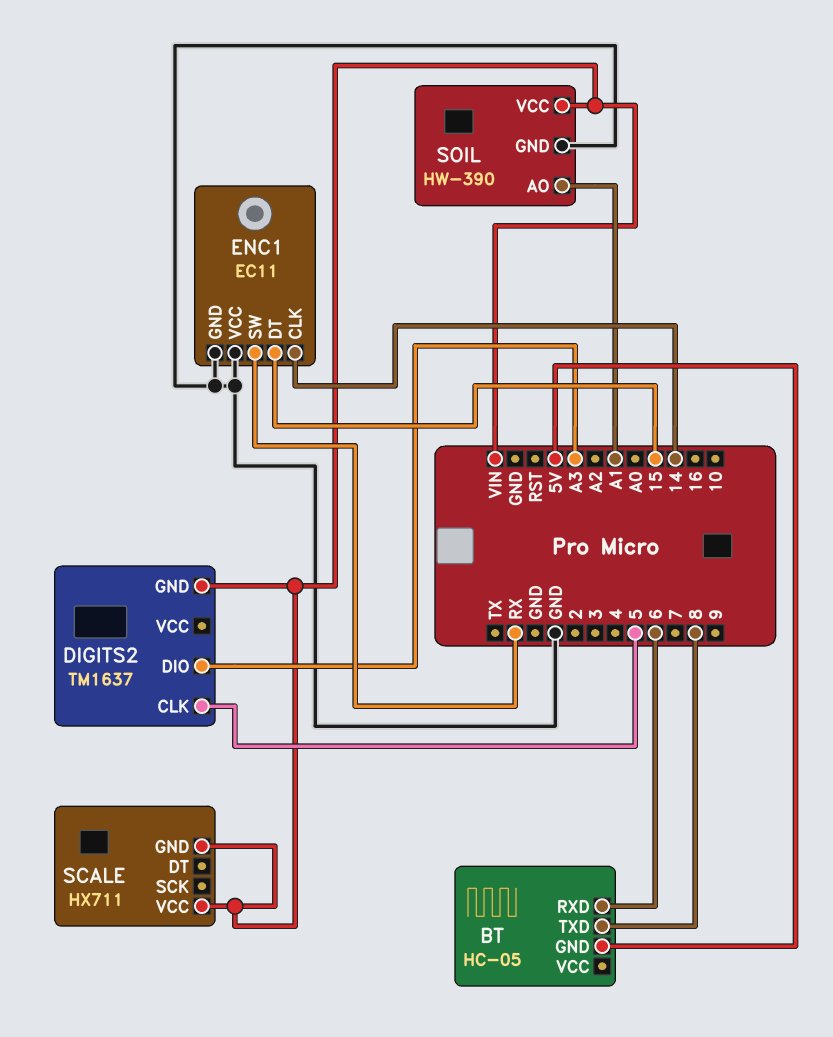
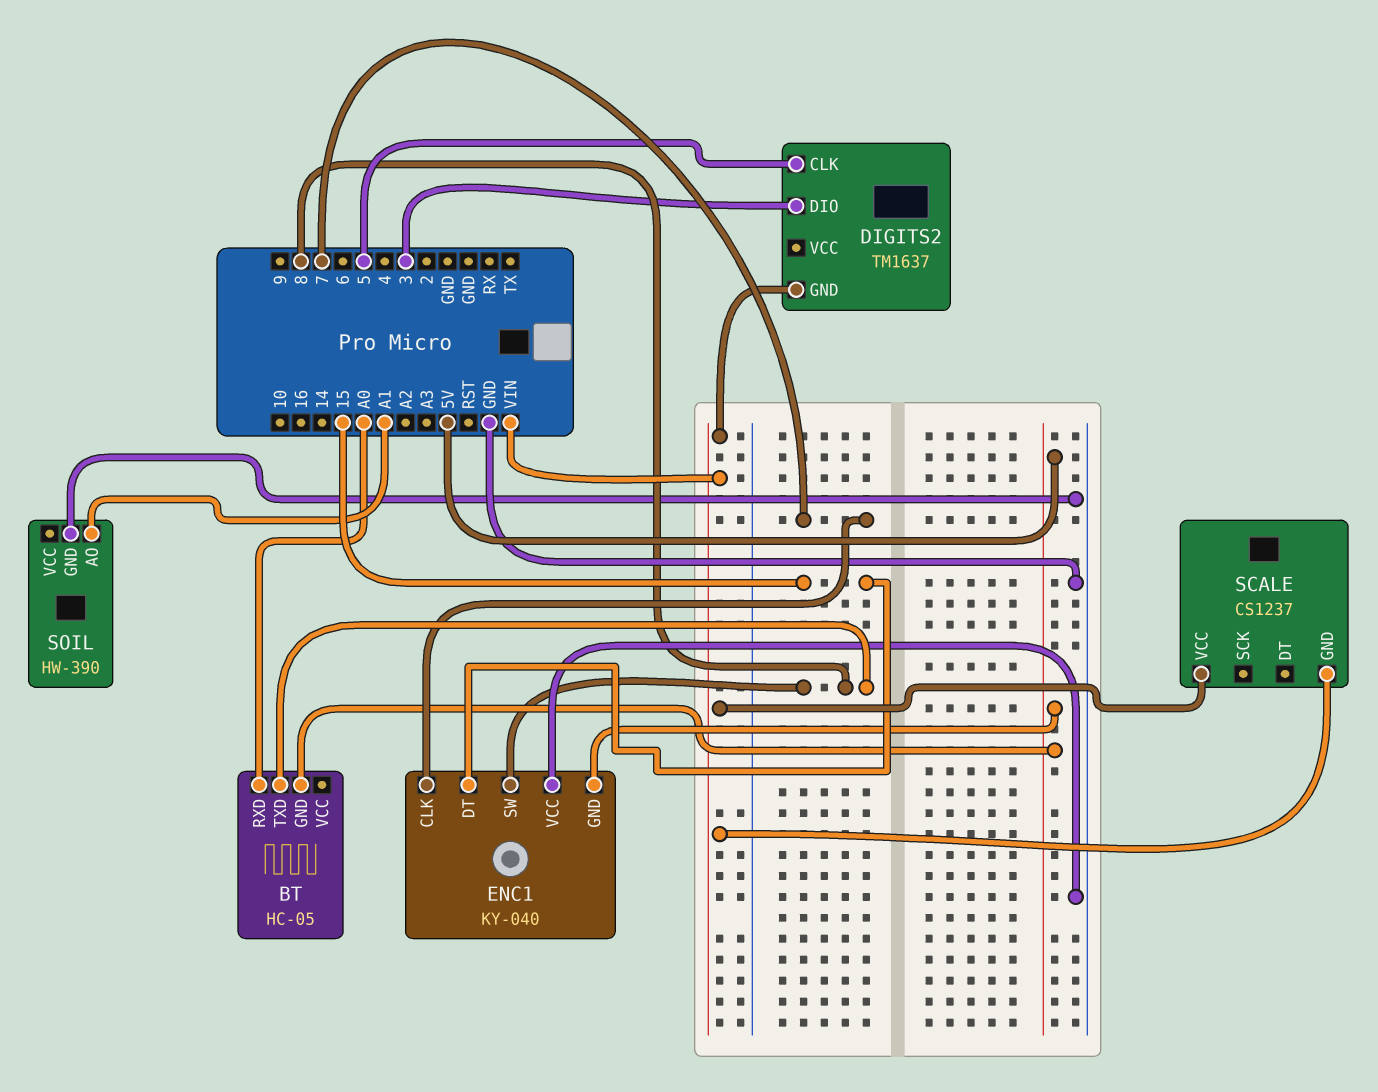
BT pin RXD: 6 -> A0
DIGITS2 pin DIO: A3 -> 3
ENC1: EC11 -> KY-040
ENC1 pin CLK: 14 -> 7
ENC1 pin GND: GND -> 5V
ENC1 pin SW: RX -> 8
SCALE: HX711 -> CS1237
SOIL pin VCC: VIN -> none

